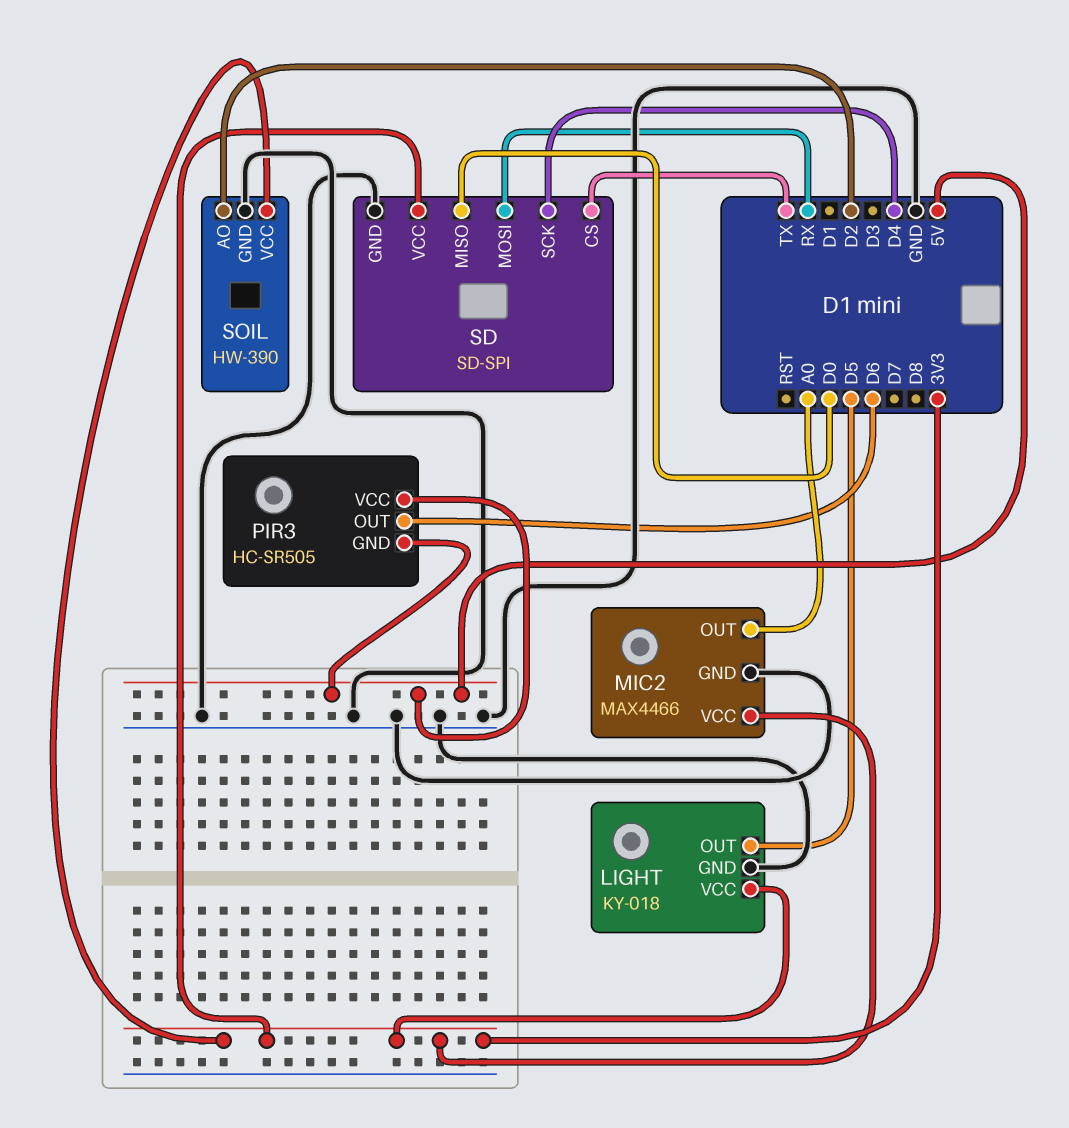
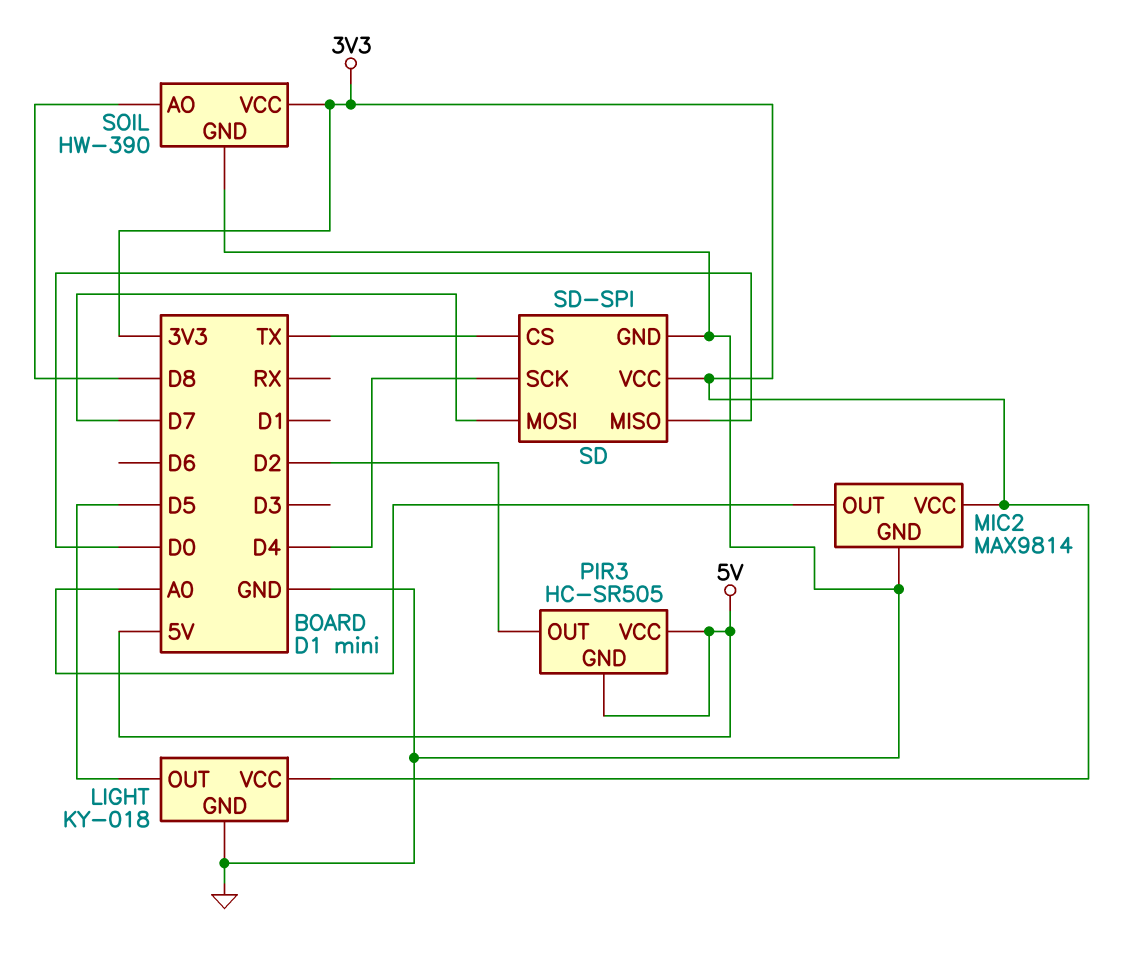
MIC2: MAX4466 -> MAX9814
PIR3 pin OUT: D6 -> D2
SD pin MOSI: RX -> D7
SOIL pin AO: D2 -> D8

